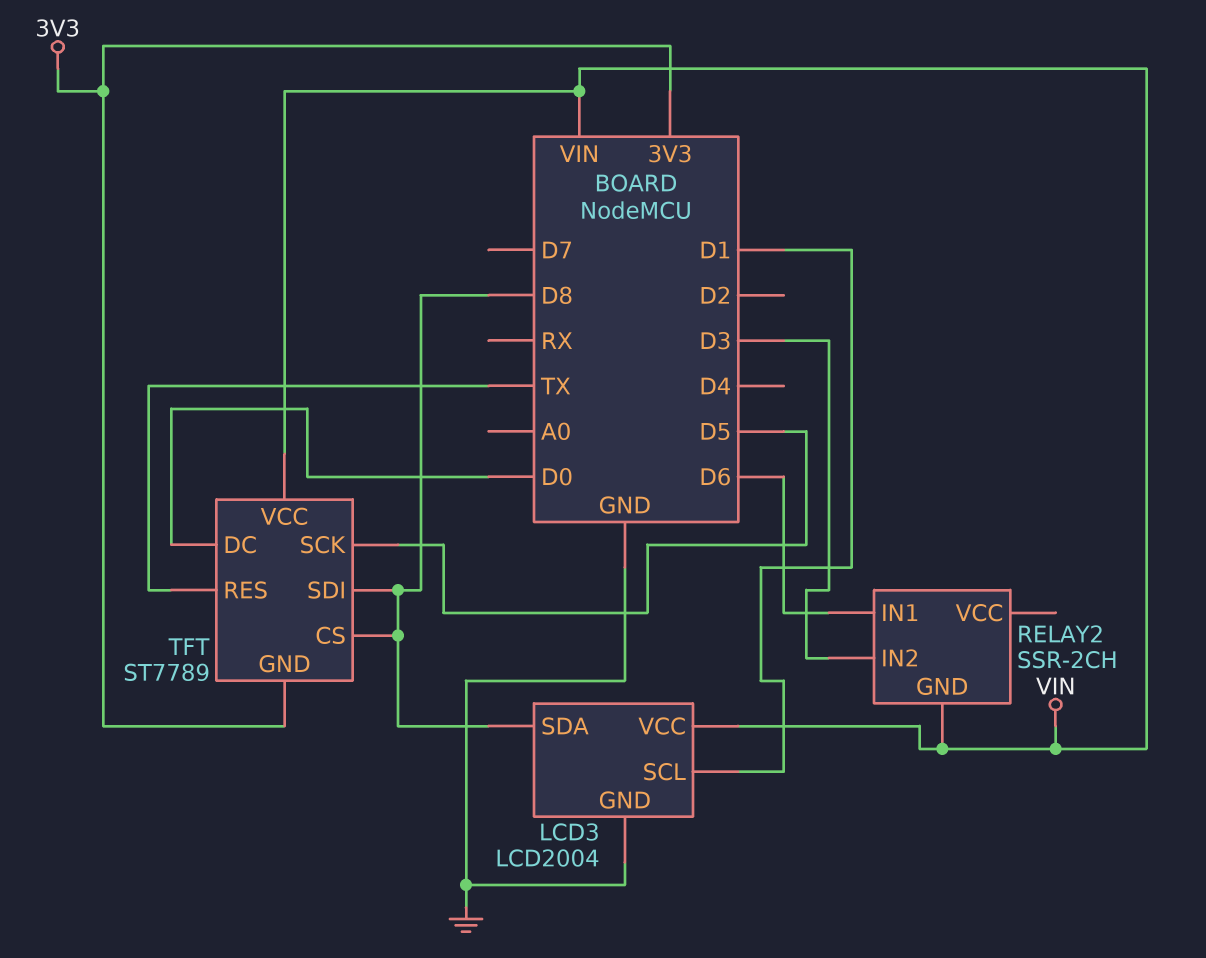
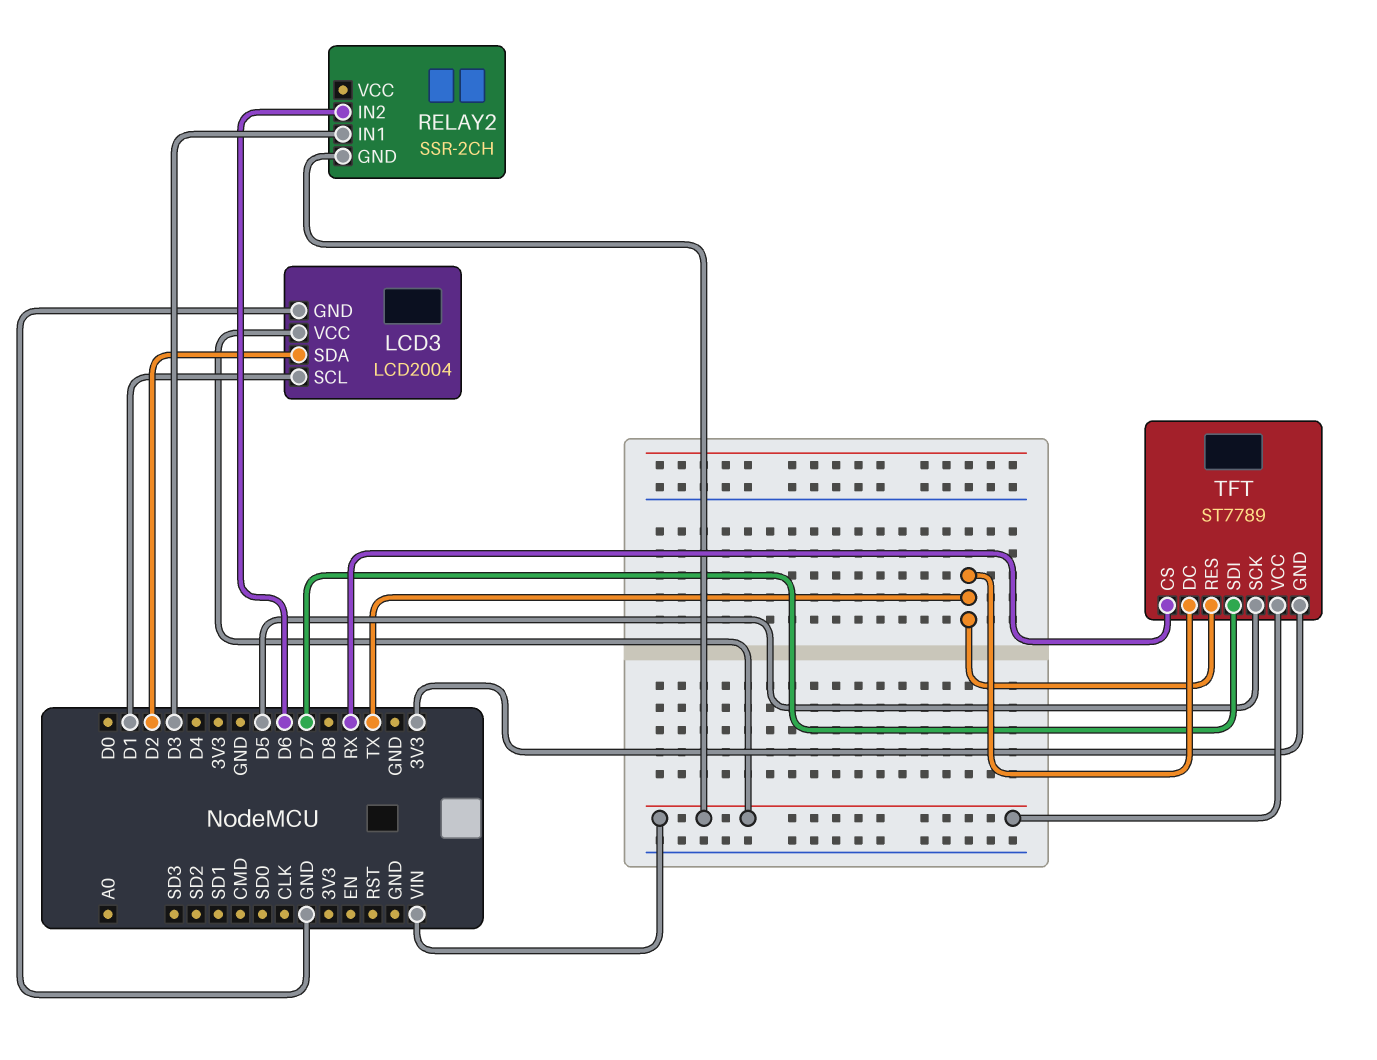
LCD3 pin SDA: D8 -> D2
RELAY2 pin IN1: D6 -> D3
RELAY2 pin IN2: D3 -> D6
TFT pin CS: D8 -> RX
TFT pin DC: D0 -> TX
TFT pin SDI: D8 -> D7

